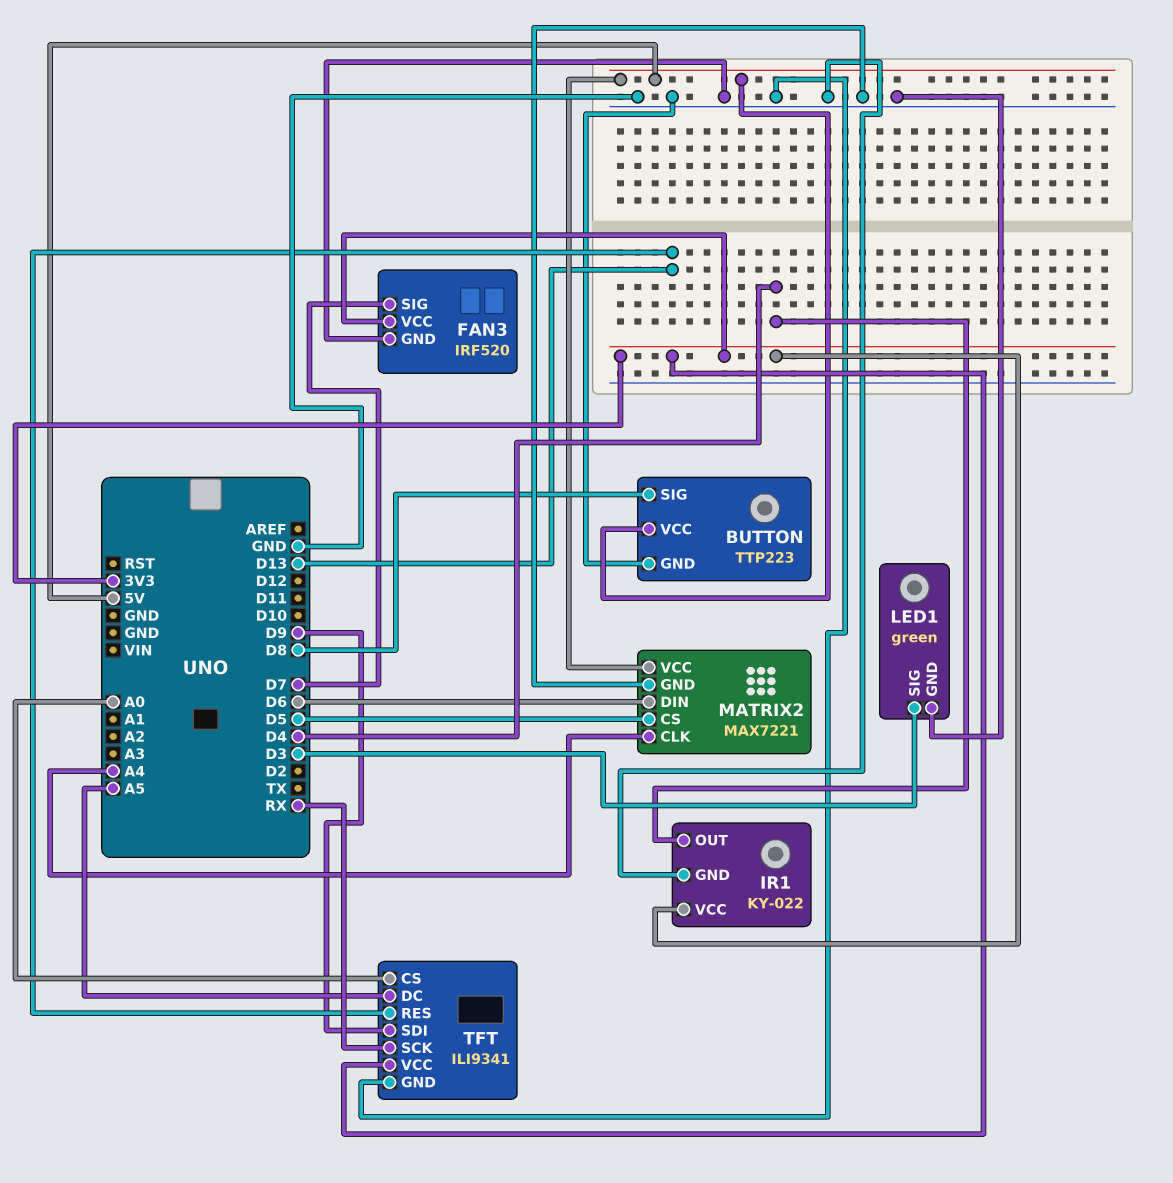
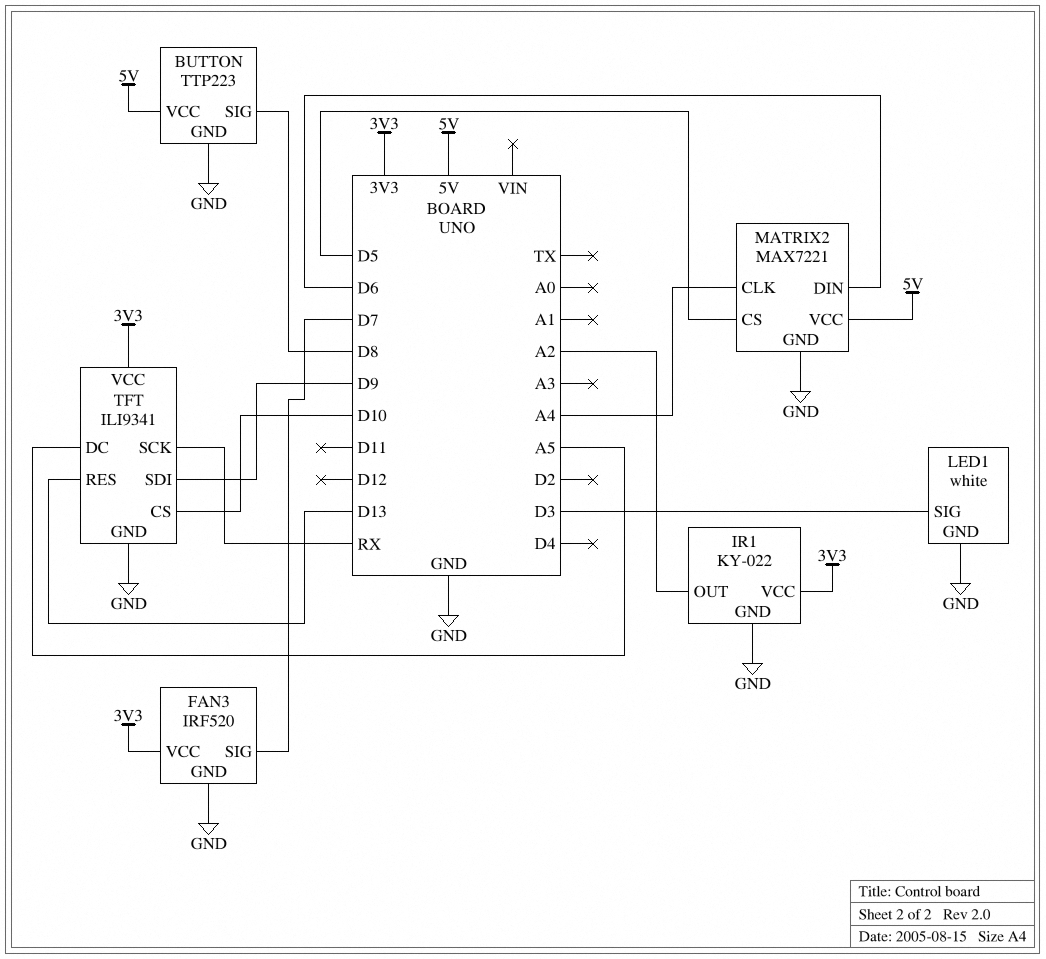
IR1 pin OUT: D4 -> A2
LED1: green -> white
TFT pin CS: A0 -> D10

